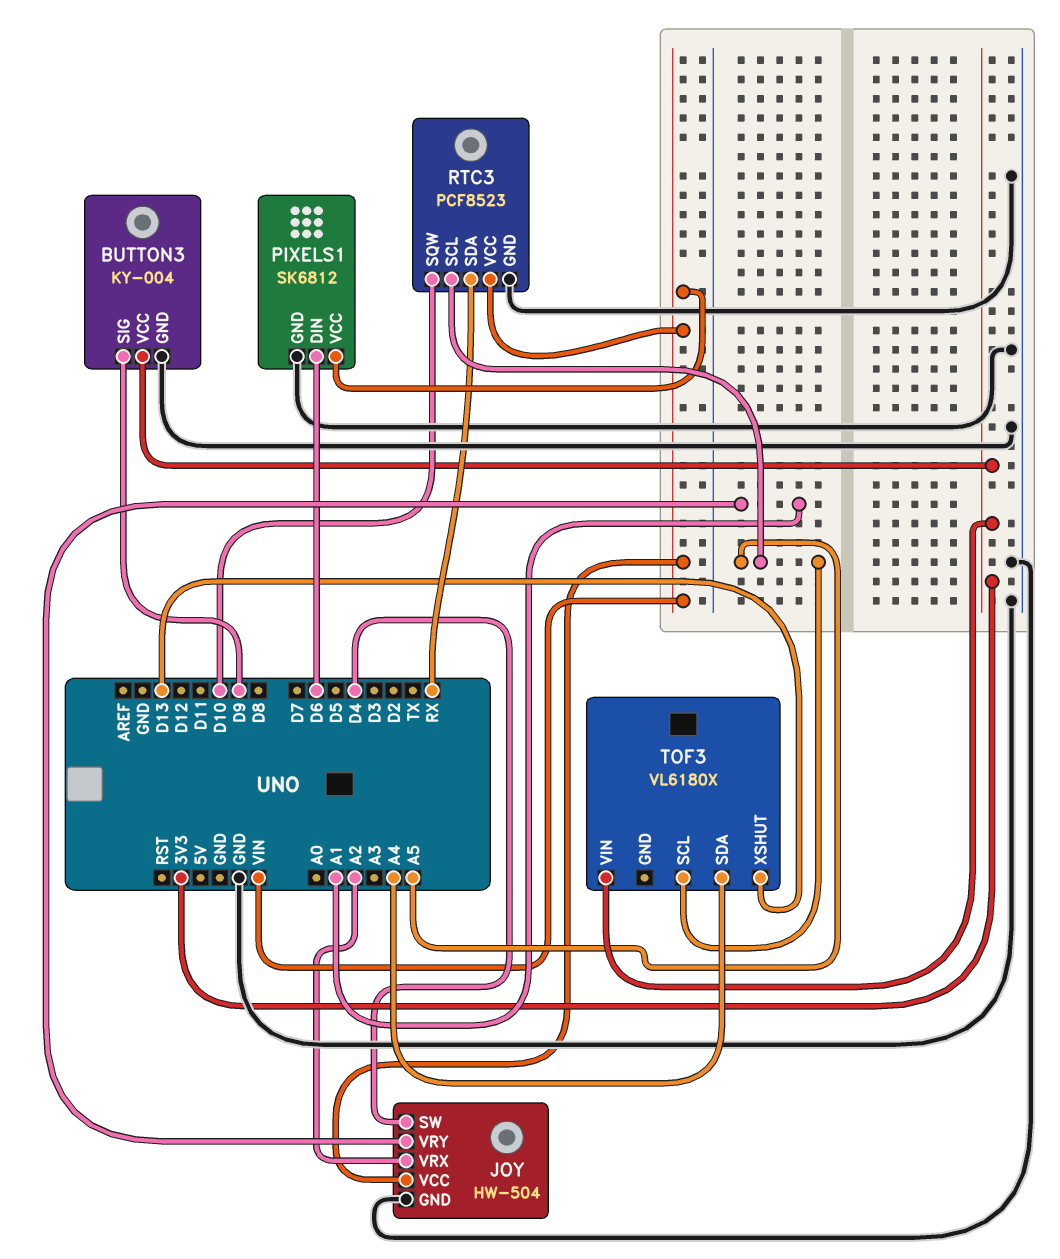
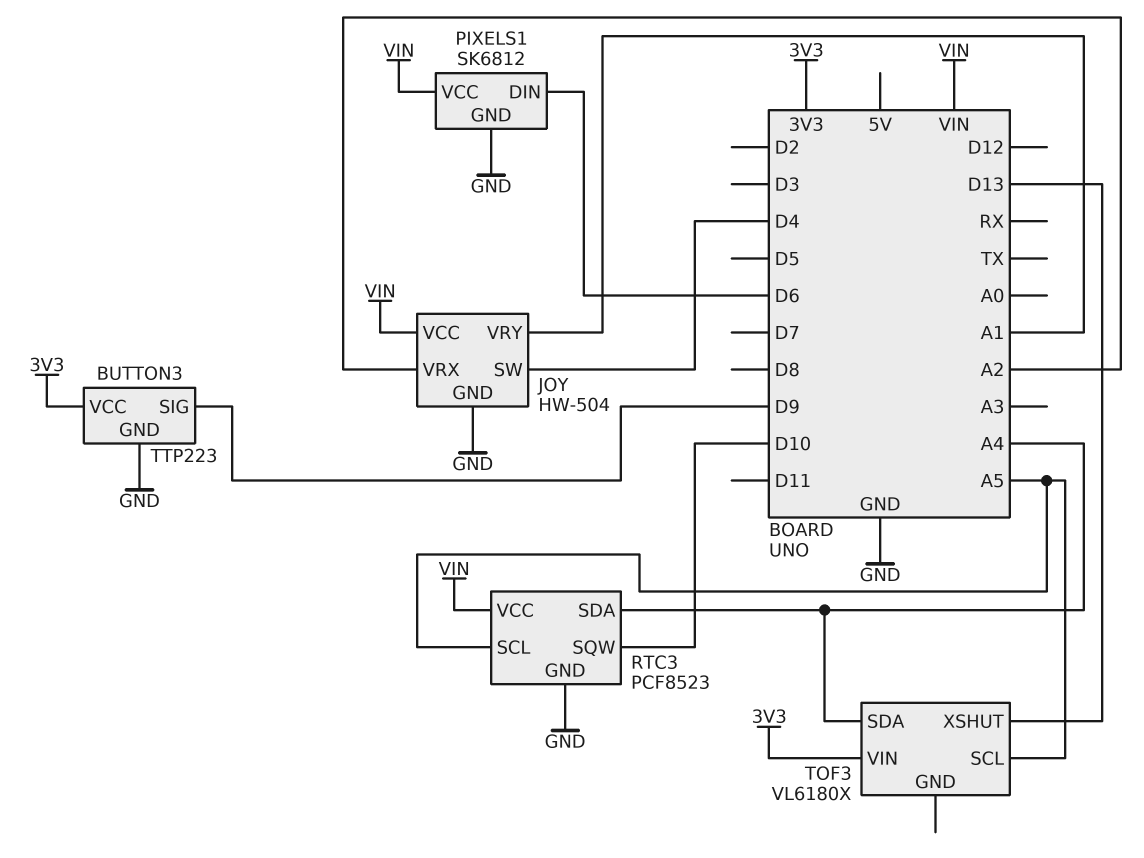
BUTTON3: KY-004 -> TTP223
RTC3 pin SDA: RX -> A4

